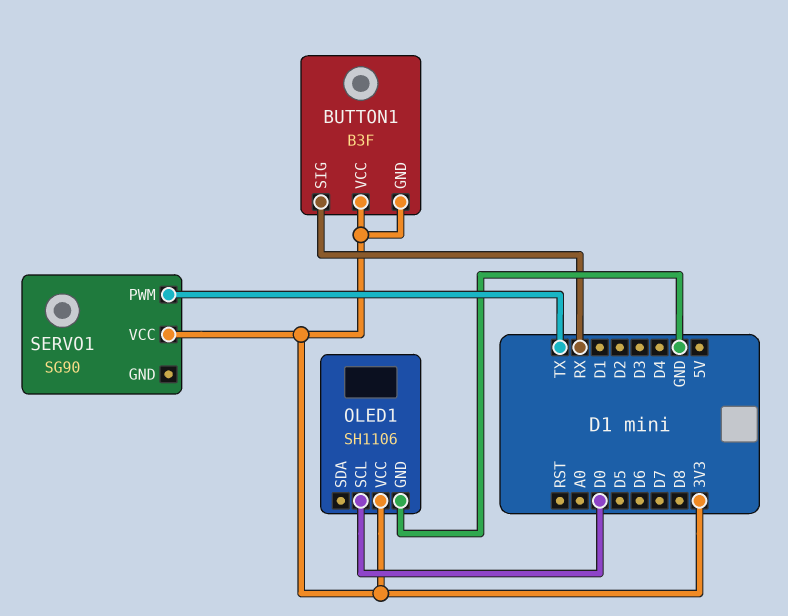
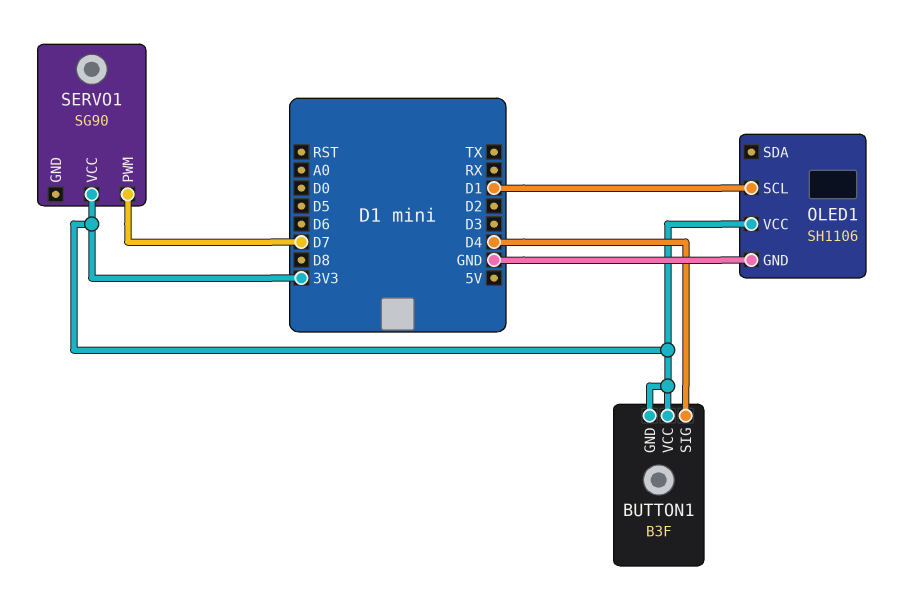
BUTTON1 pin SIG: RX -> D4
OLED1 pin SCL: D0 -> D1
SERVO1 pin PWM: TX -> D7

